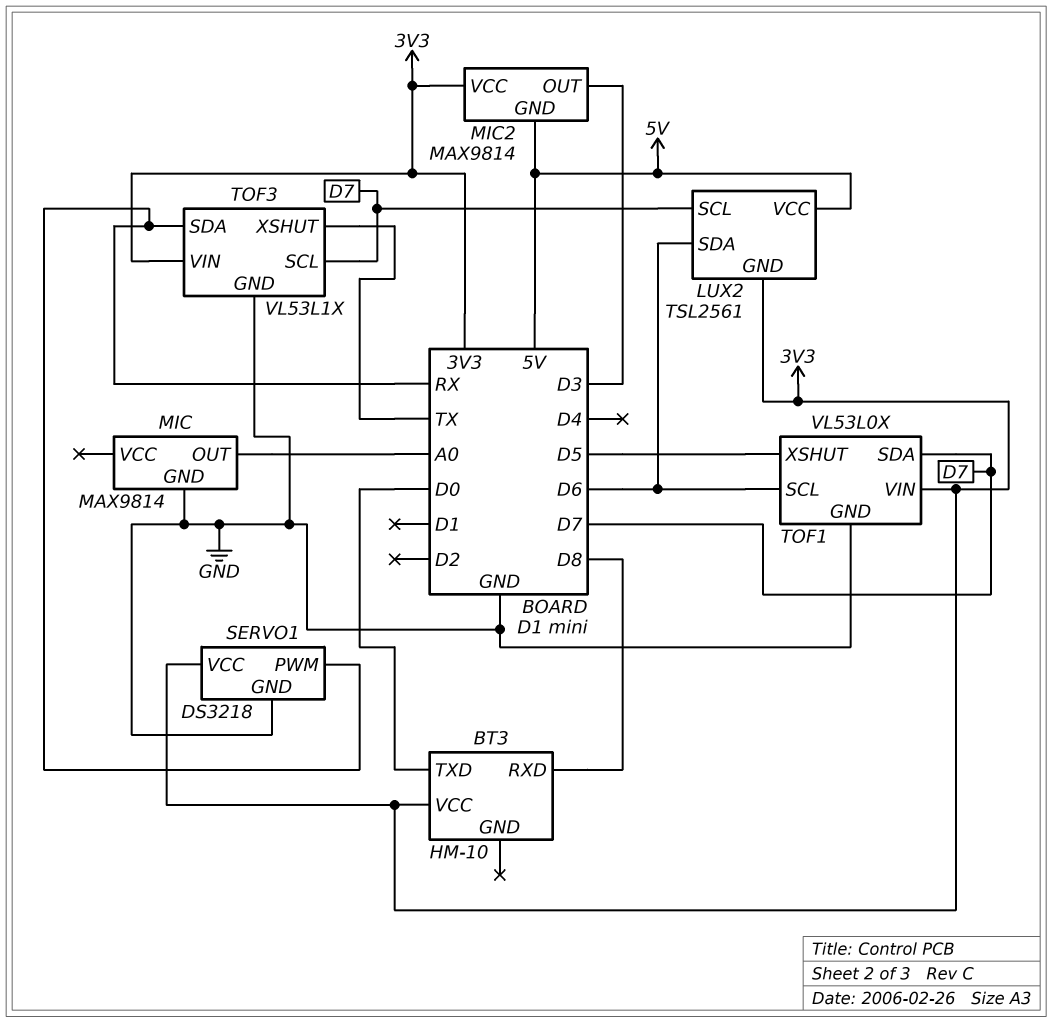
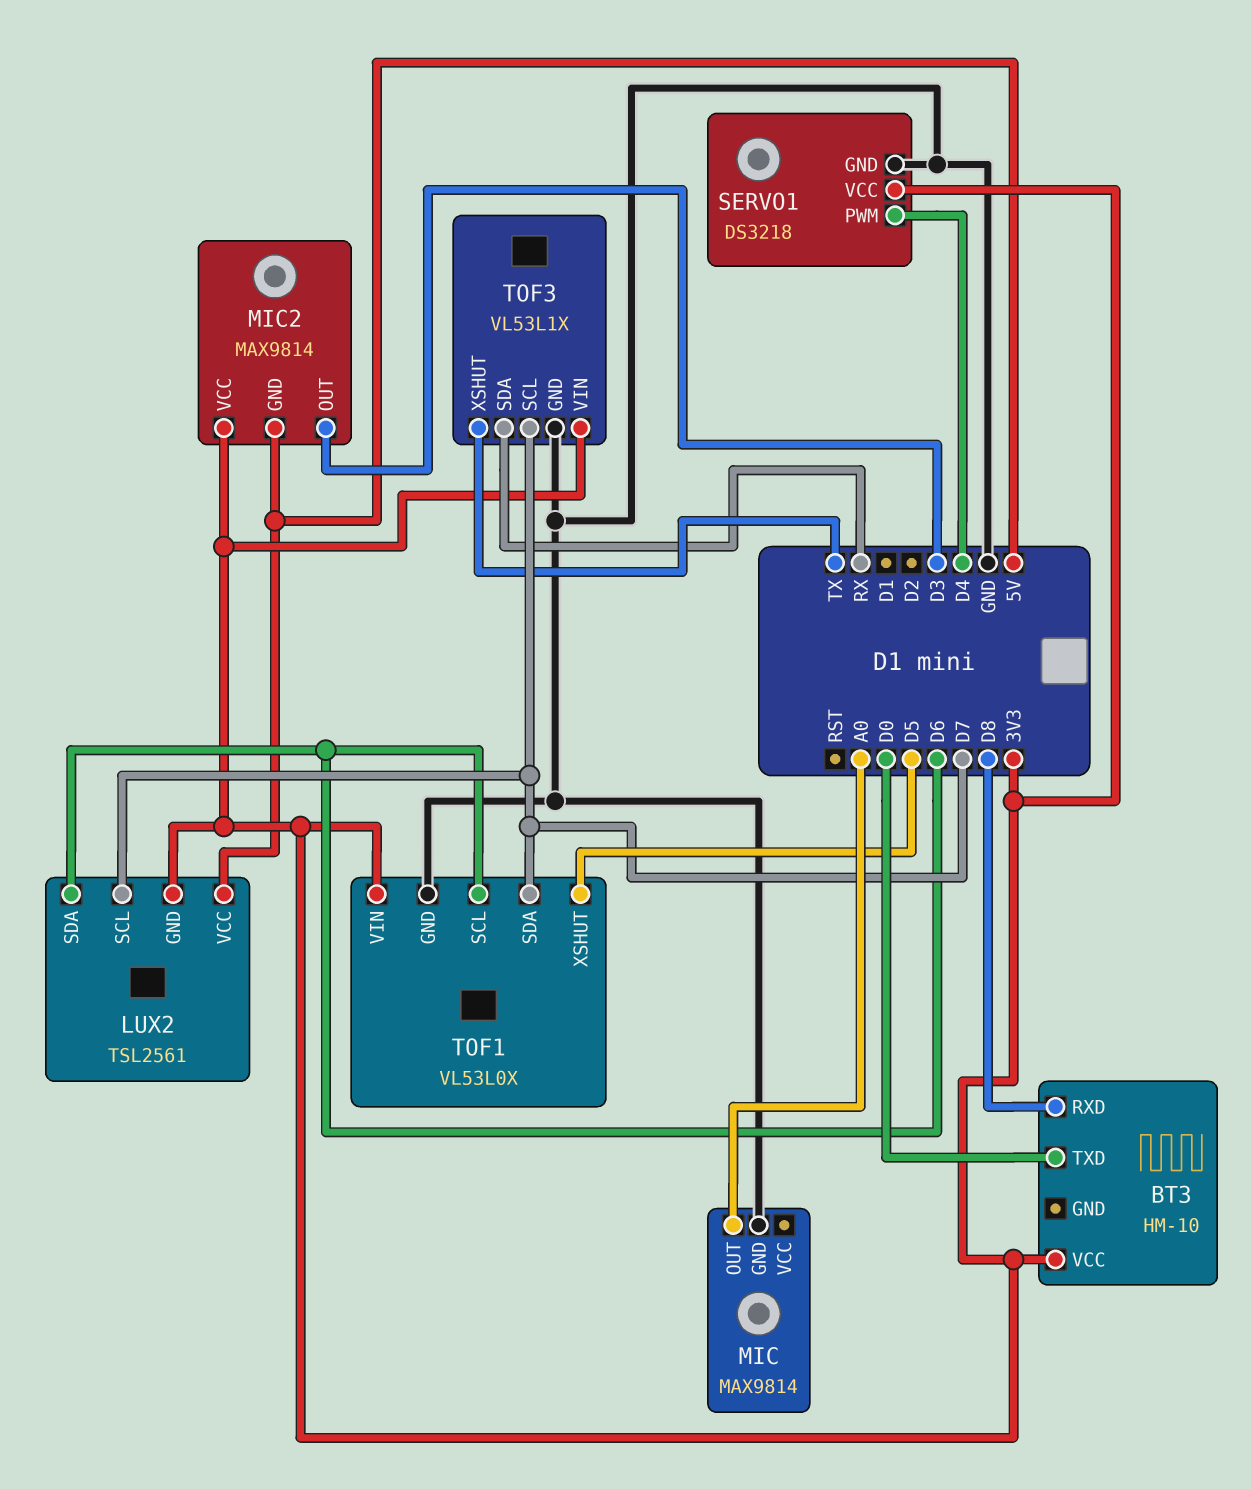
SERVO1 pin PWM: RX -> D4

